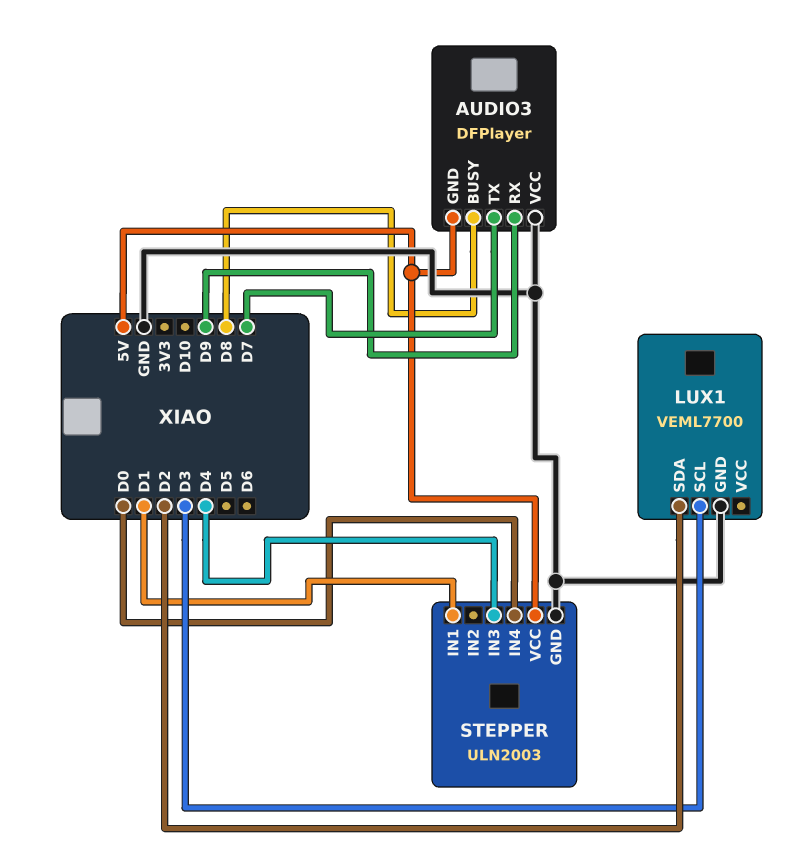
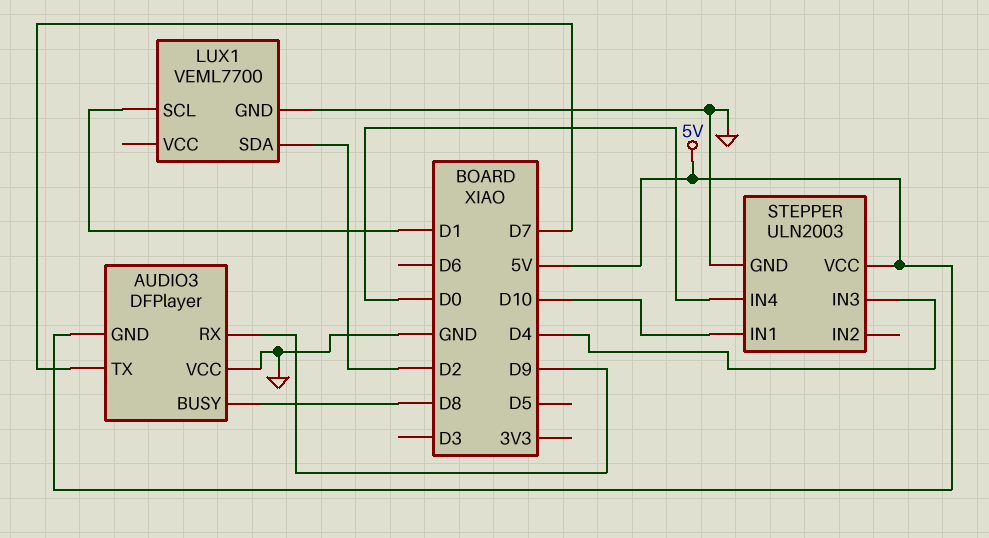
LUX1 pin SCL: D3 -> D1
STEPPER pin IN1: D1 -> D10

